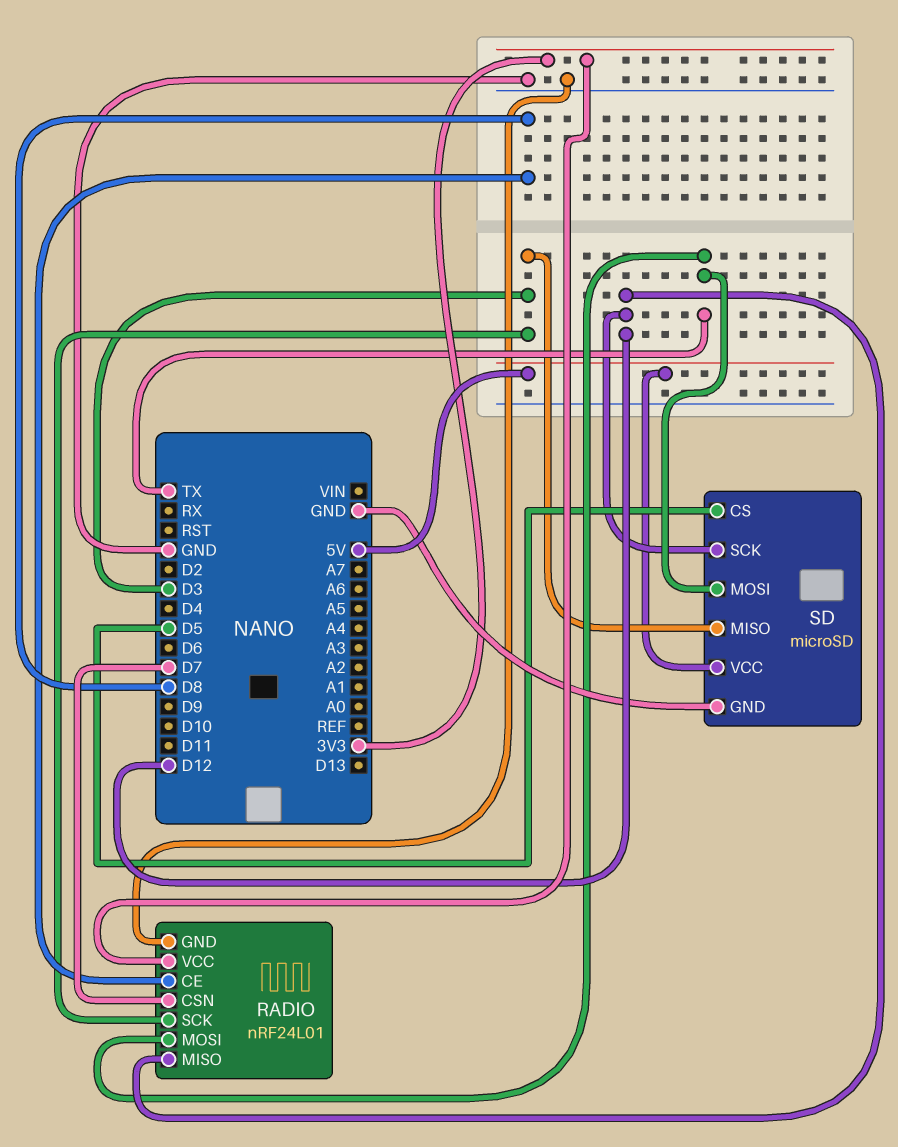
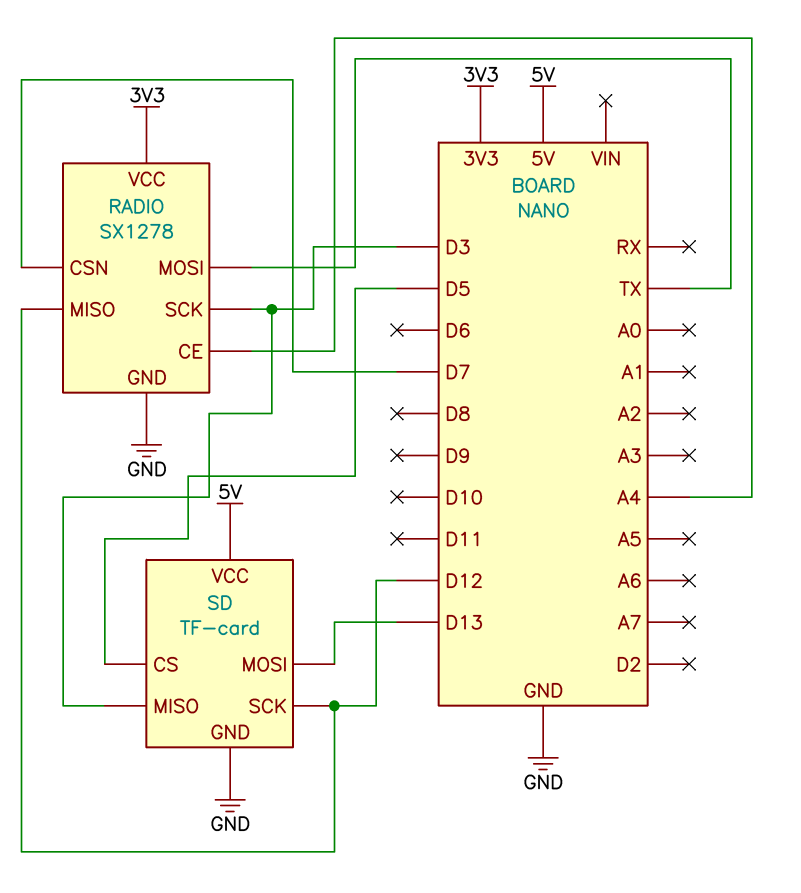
RADIO: nRF24L01 -> SX1278
RADIO pin CE: D8 -> A4
SD: microSD -> TF-card
SD pin MOSI: TX -> D13

